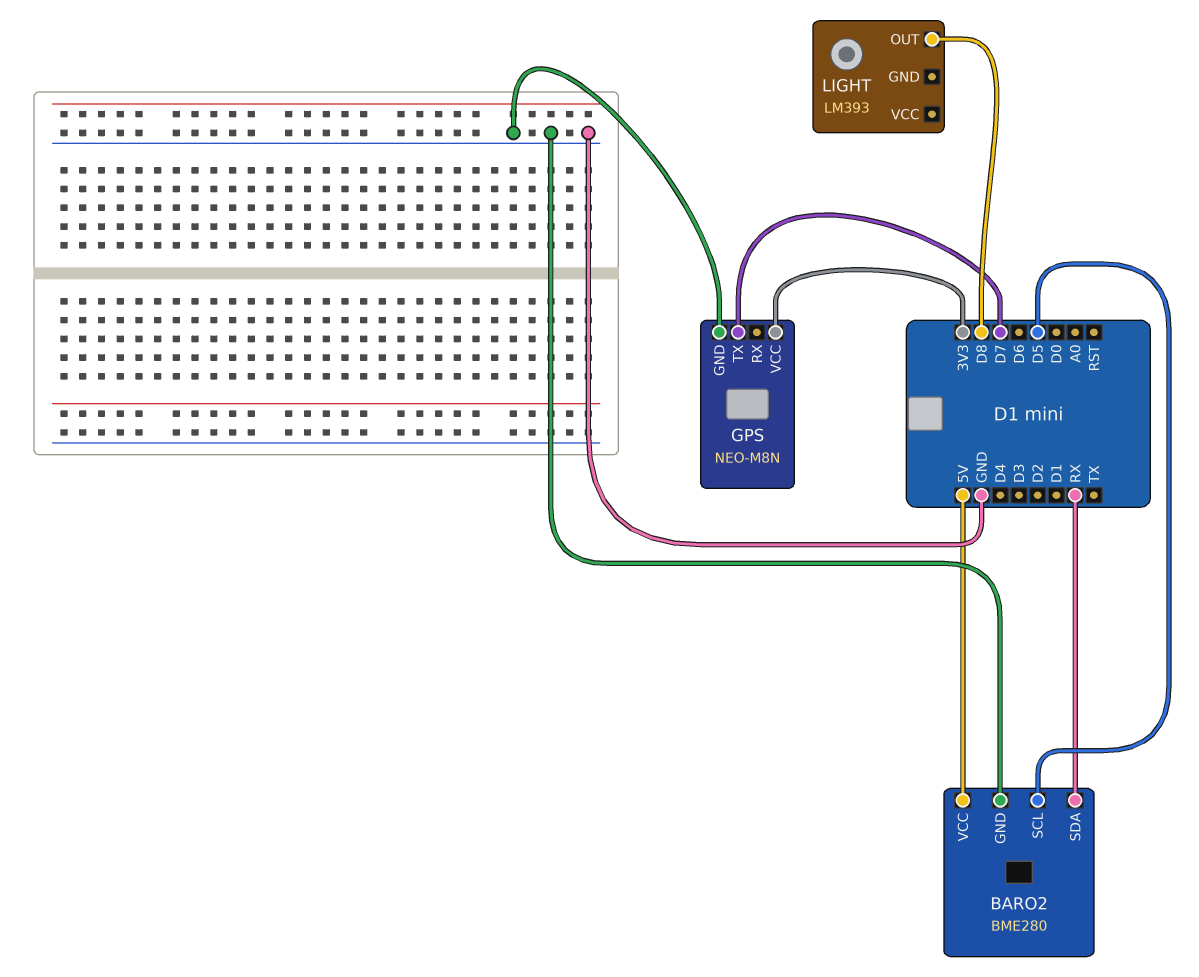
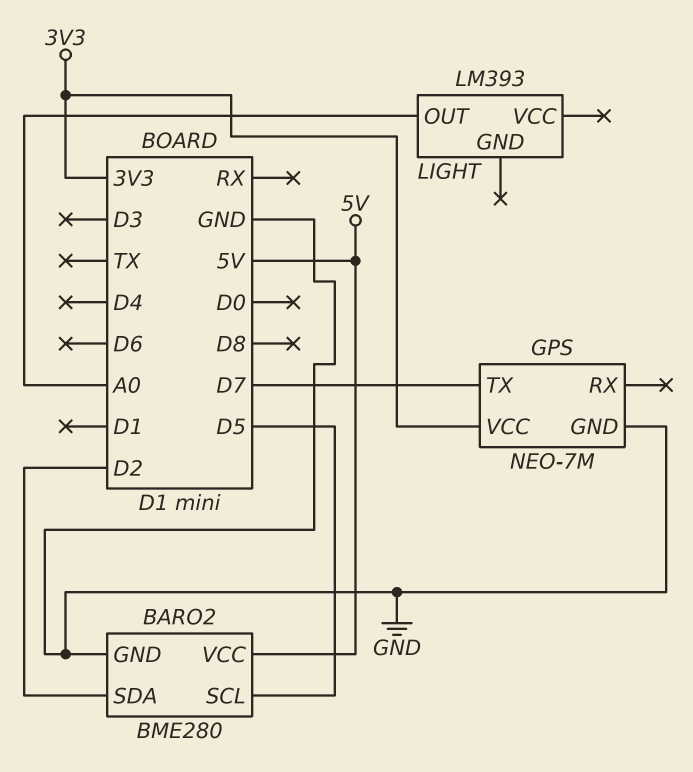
BARO2 pin SDA: RX -> D2
GPS: NEO-M8N -> NEO-7M
LIGHT pin OUT: D8 -> A0

